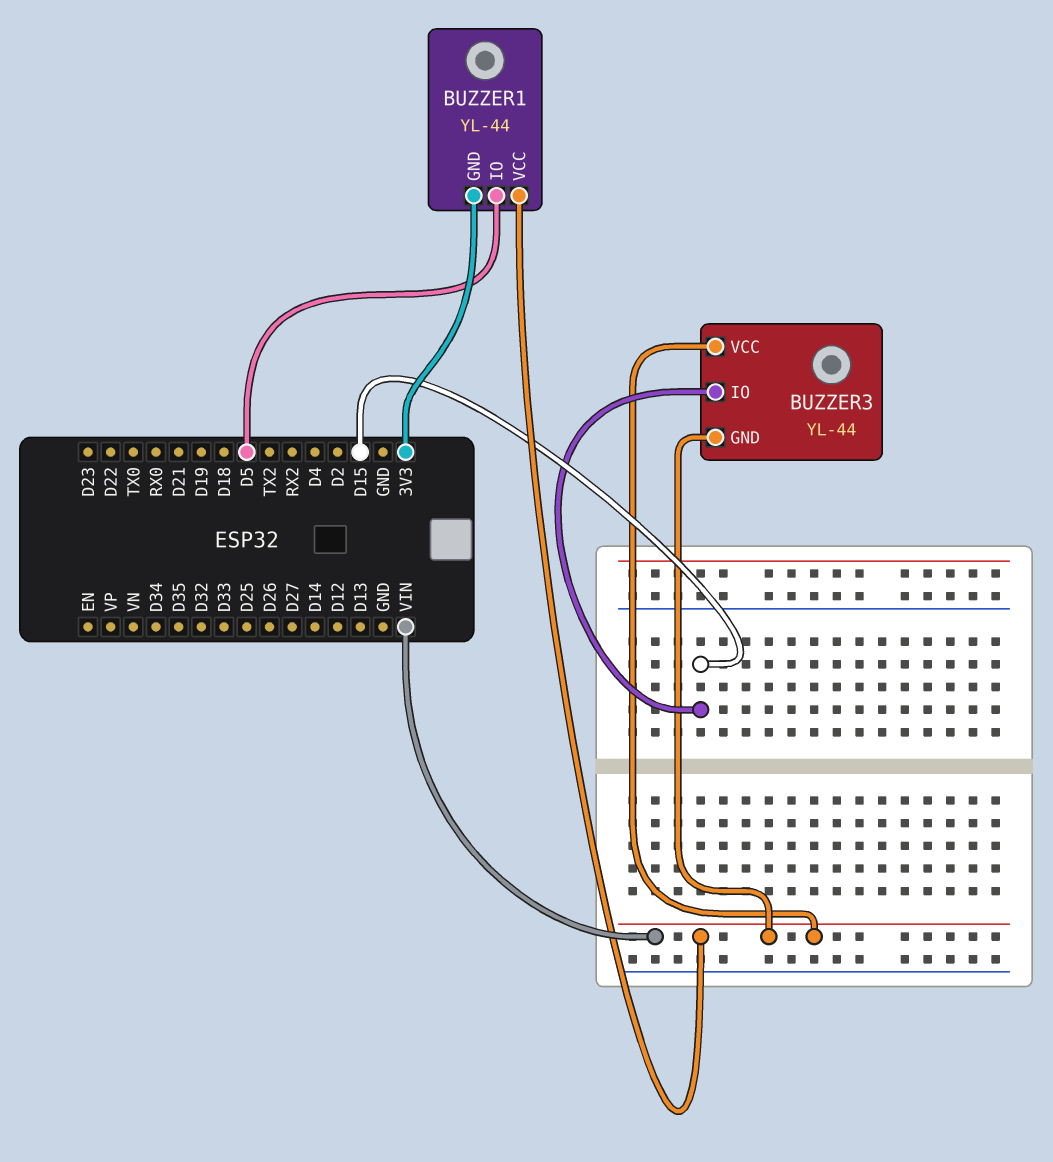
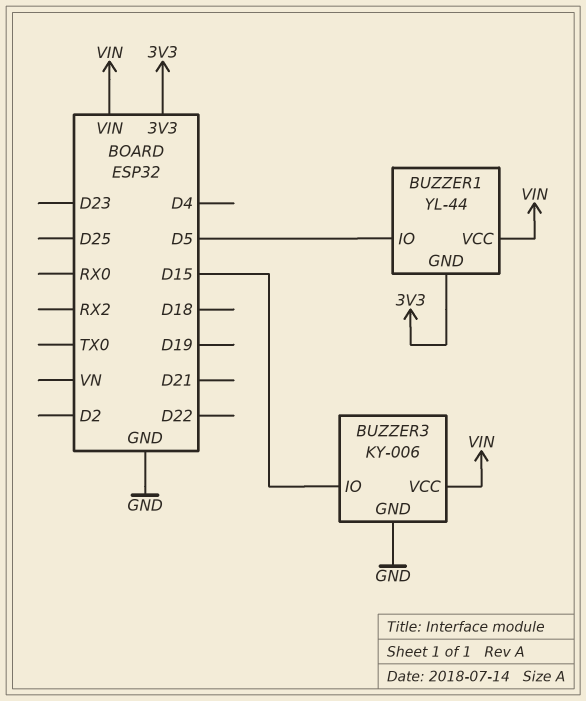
BUZZER3: YL-44 -> KY-006
BUZZER3 pin GND: VIN -> GND

